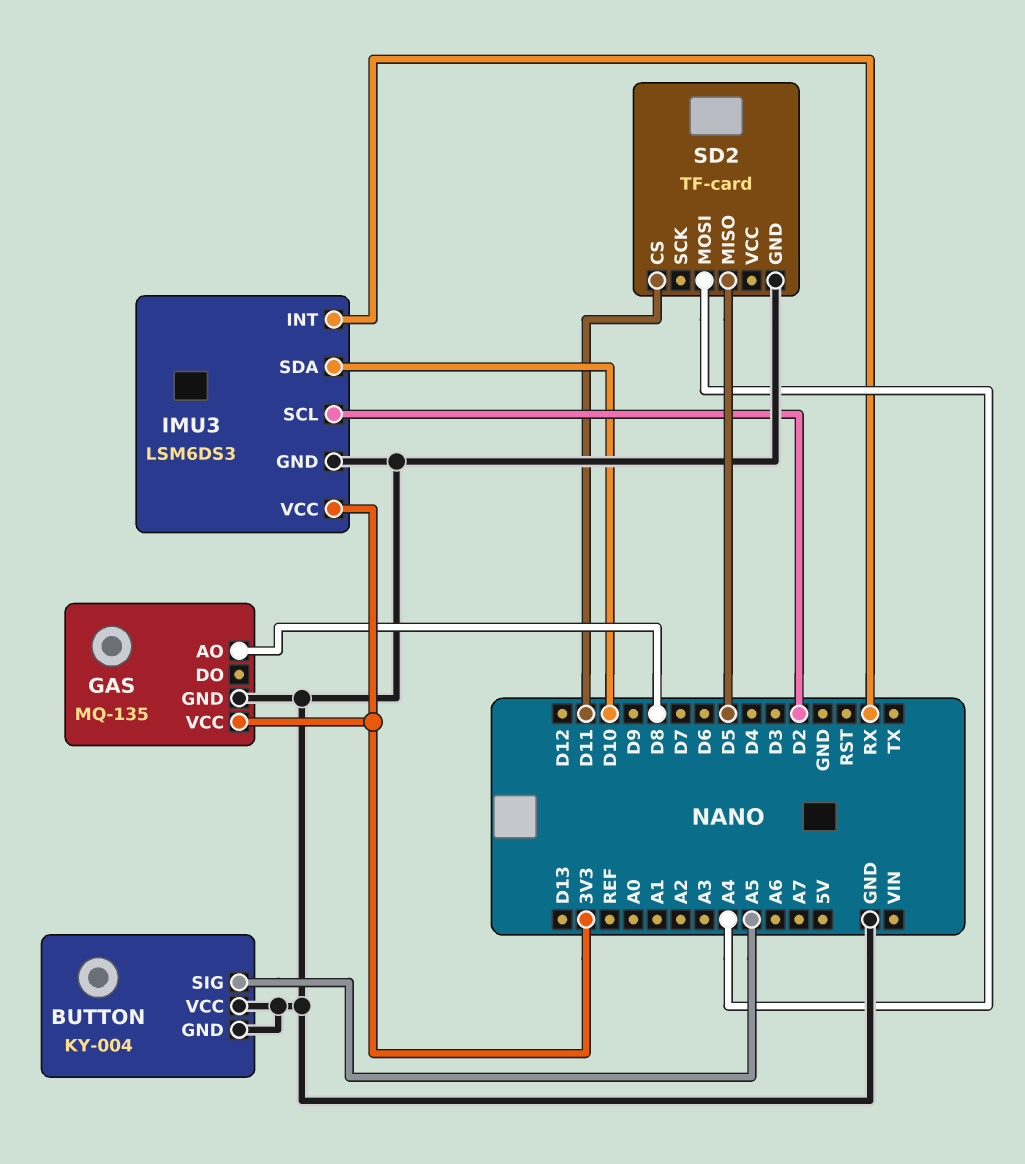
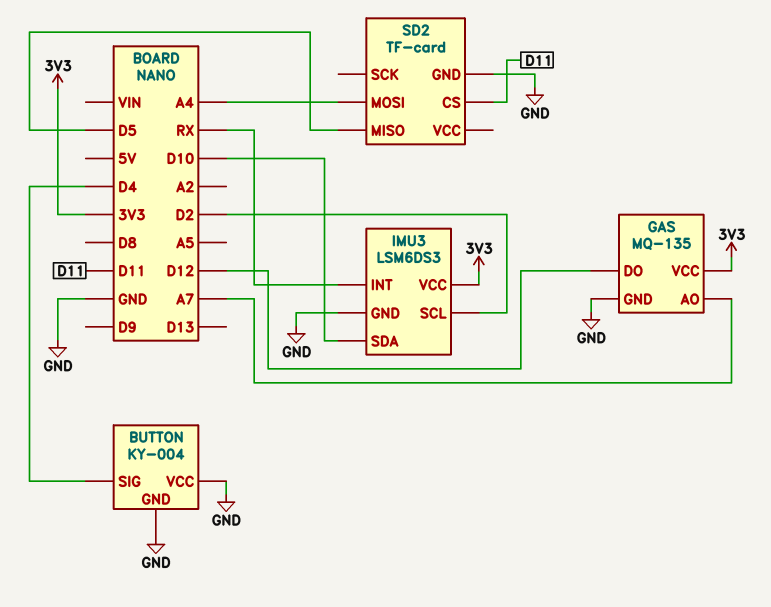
BUTTON pin SIG: A5 -> D4
GAS pin AO: D8 -> A7
GAS pin DO: none -> D12

